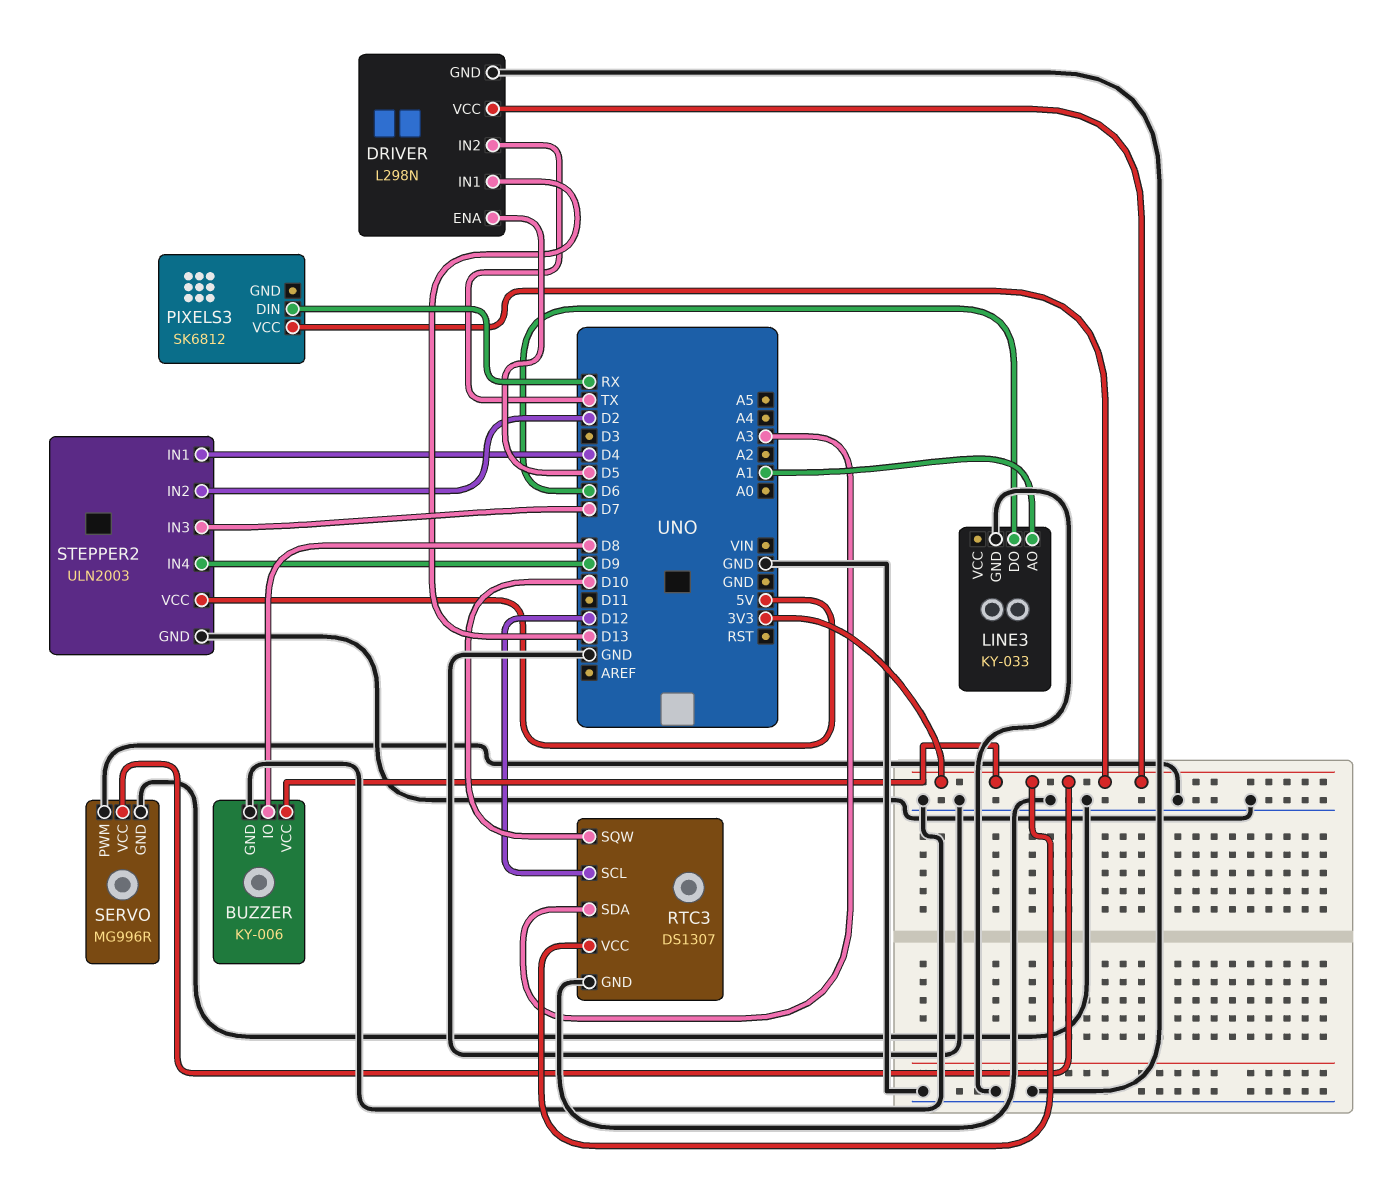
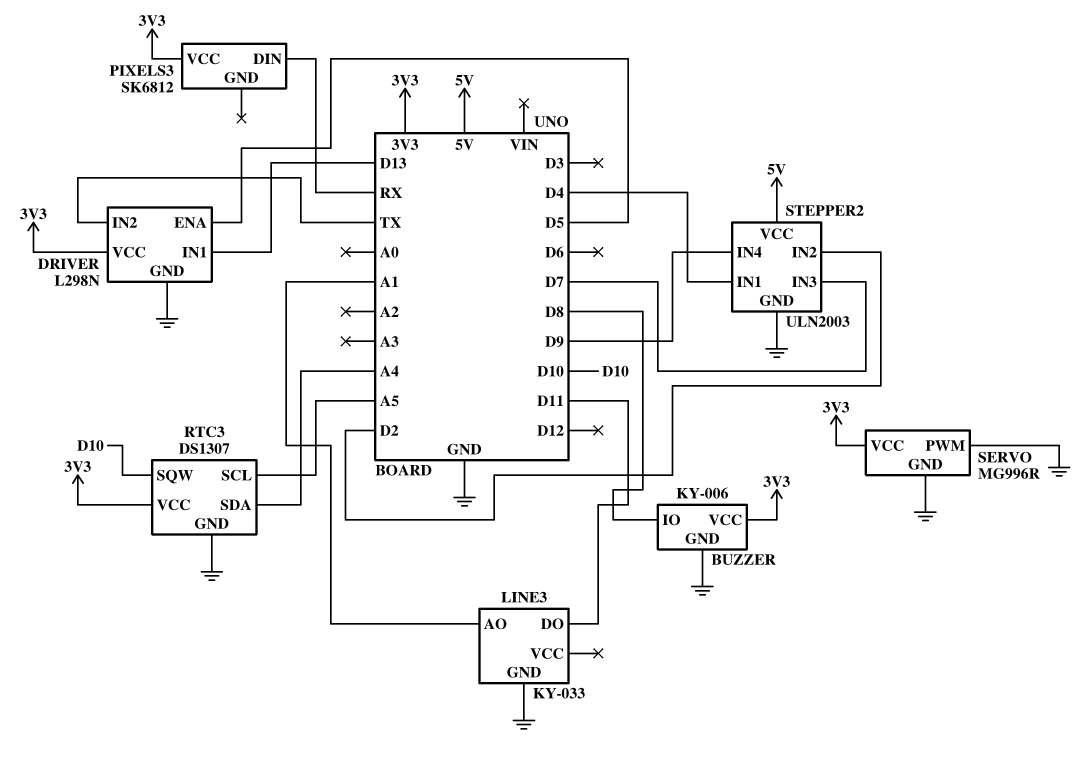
LINE3 pin DO: D6 -> D11
RTC3 pin SCL: D12 -> A5
RTC3 pin SDA: A3 -> A4

